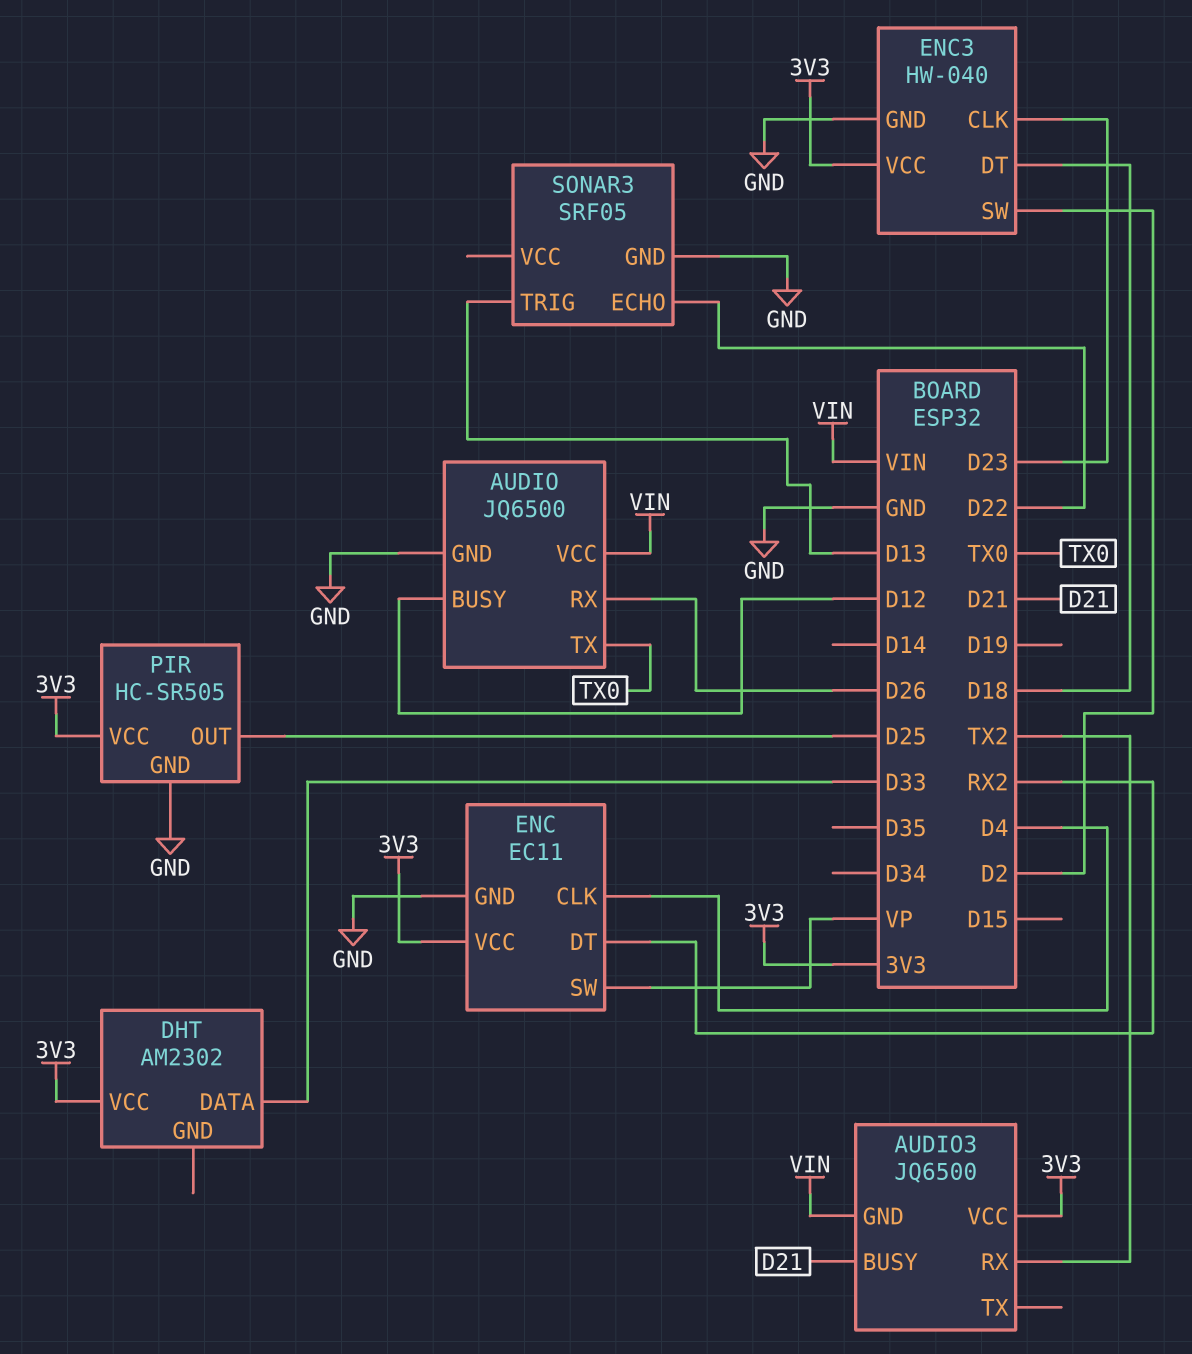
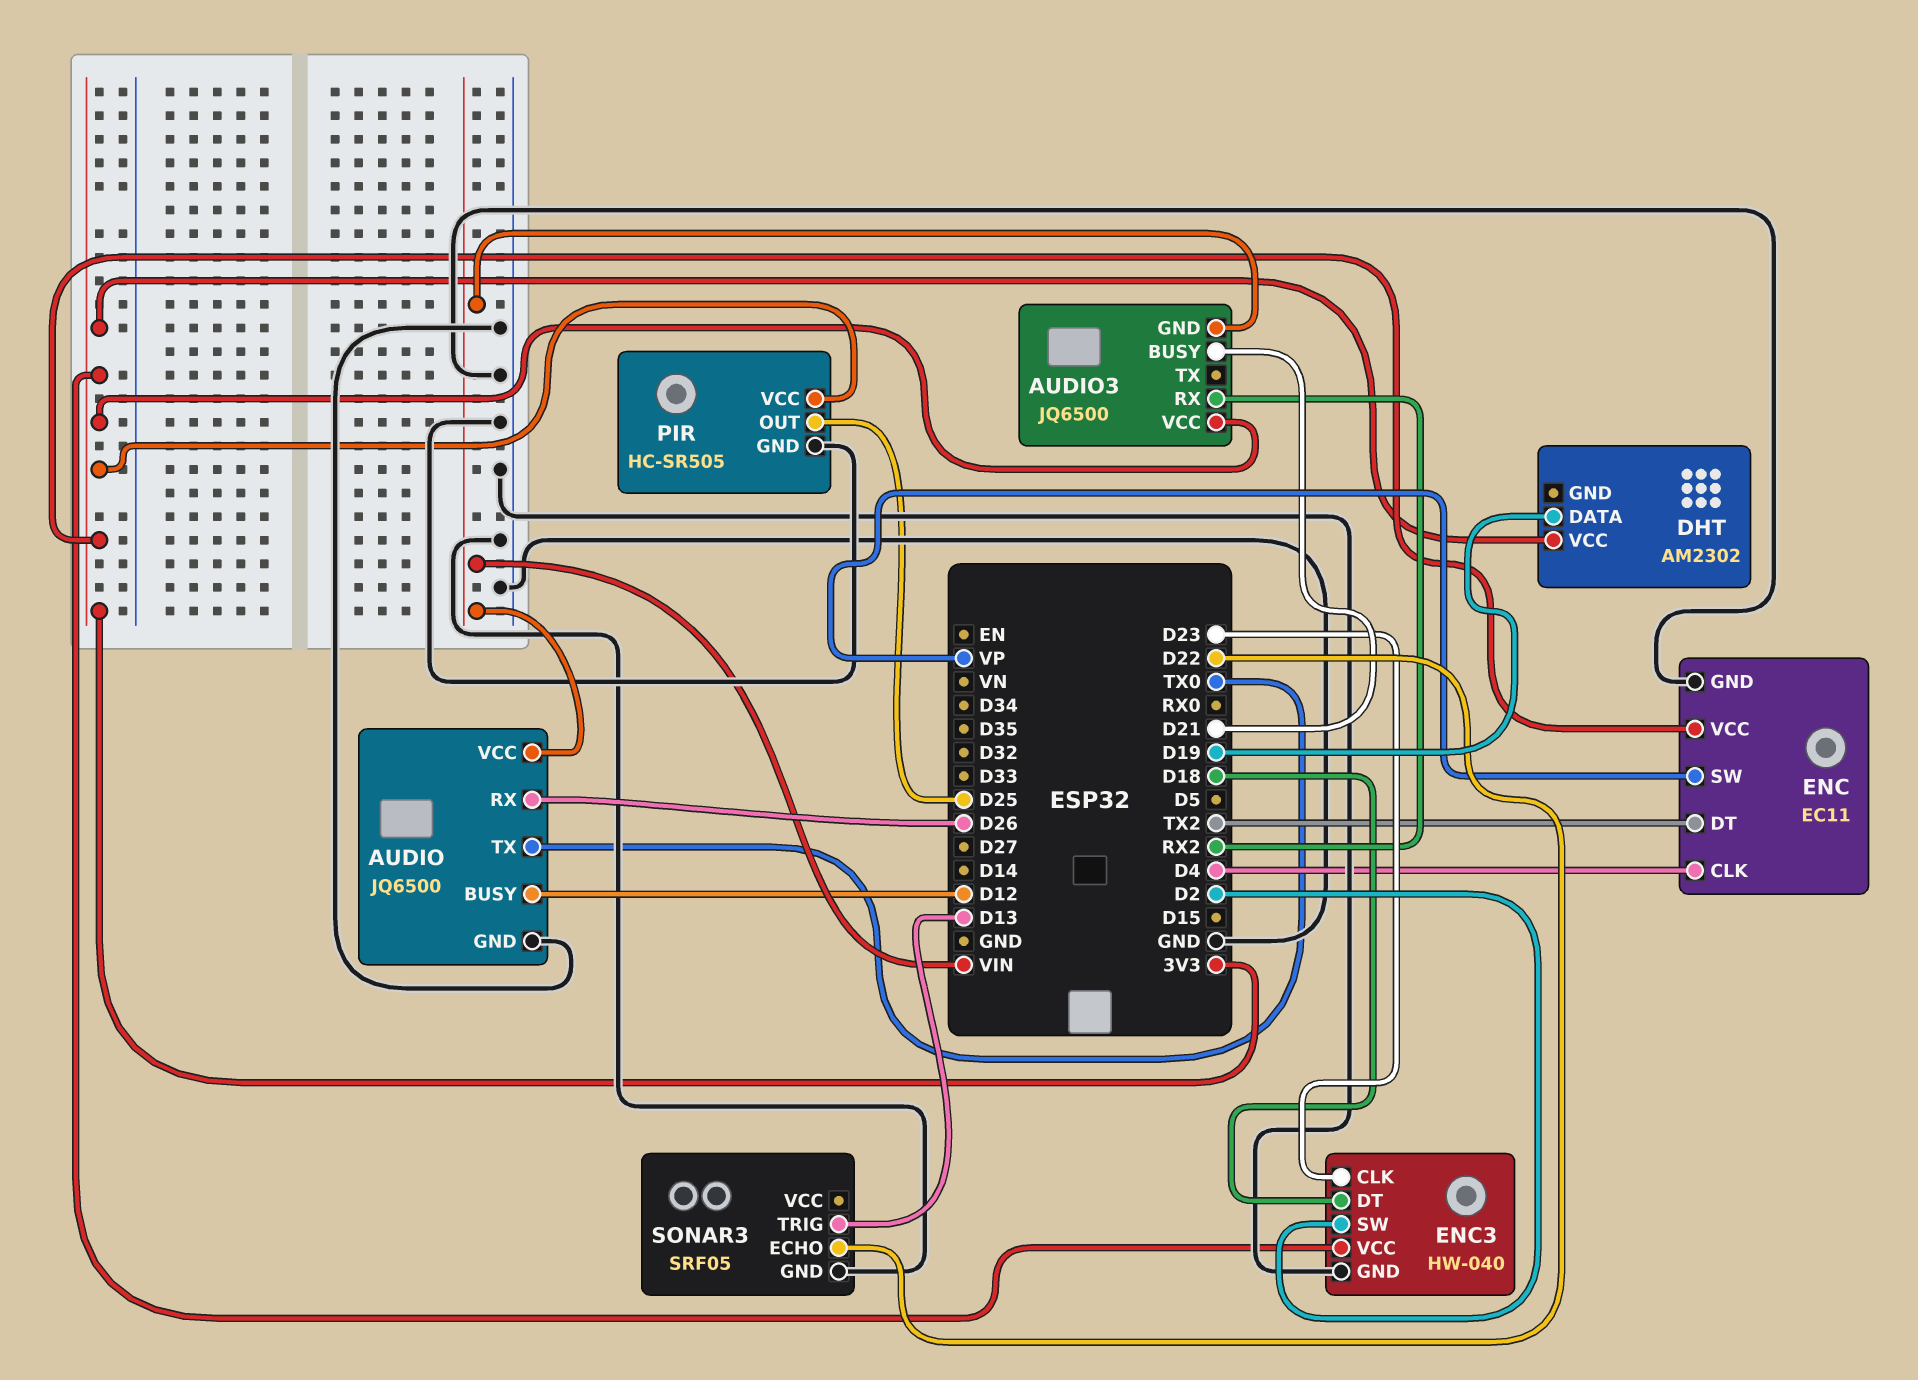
AUDIO3 pin RX: TX2 -> RX2
DHT pin DATA: D33 -> D19
ENC pin DT: RX2 -> TX2

